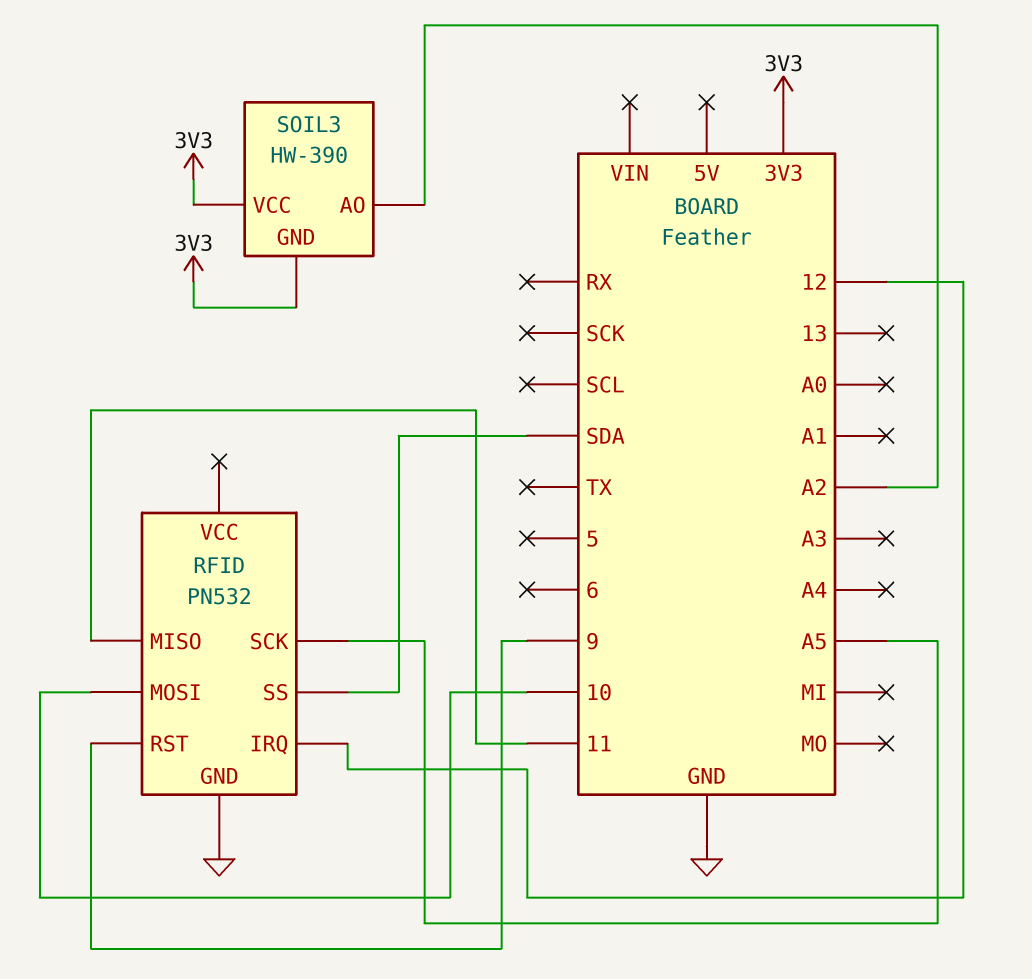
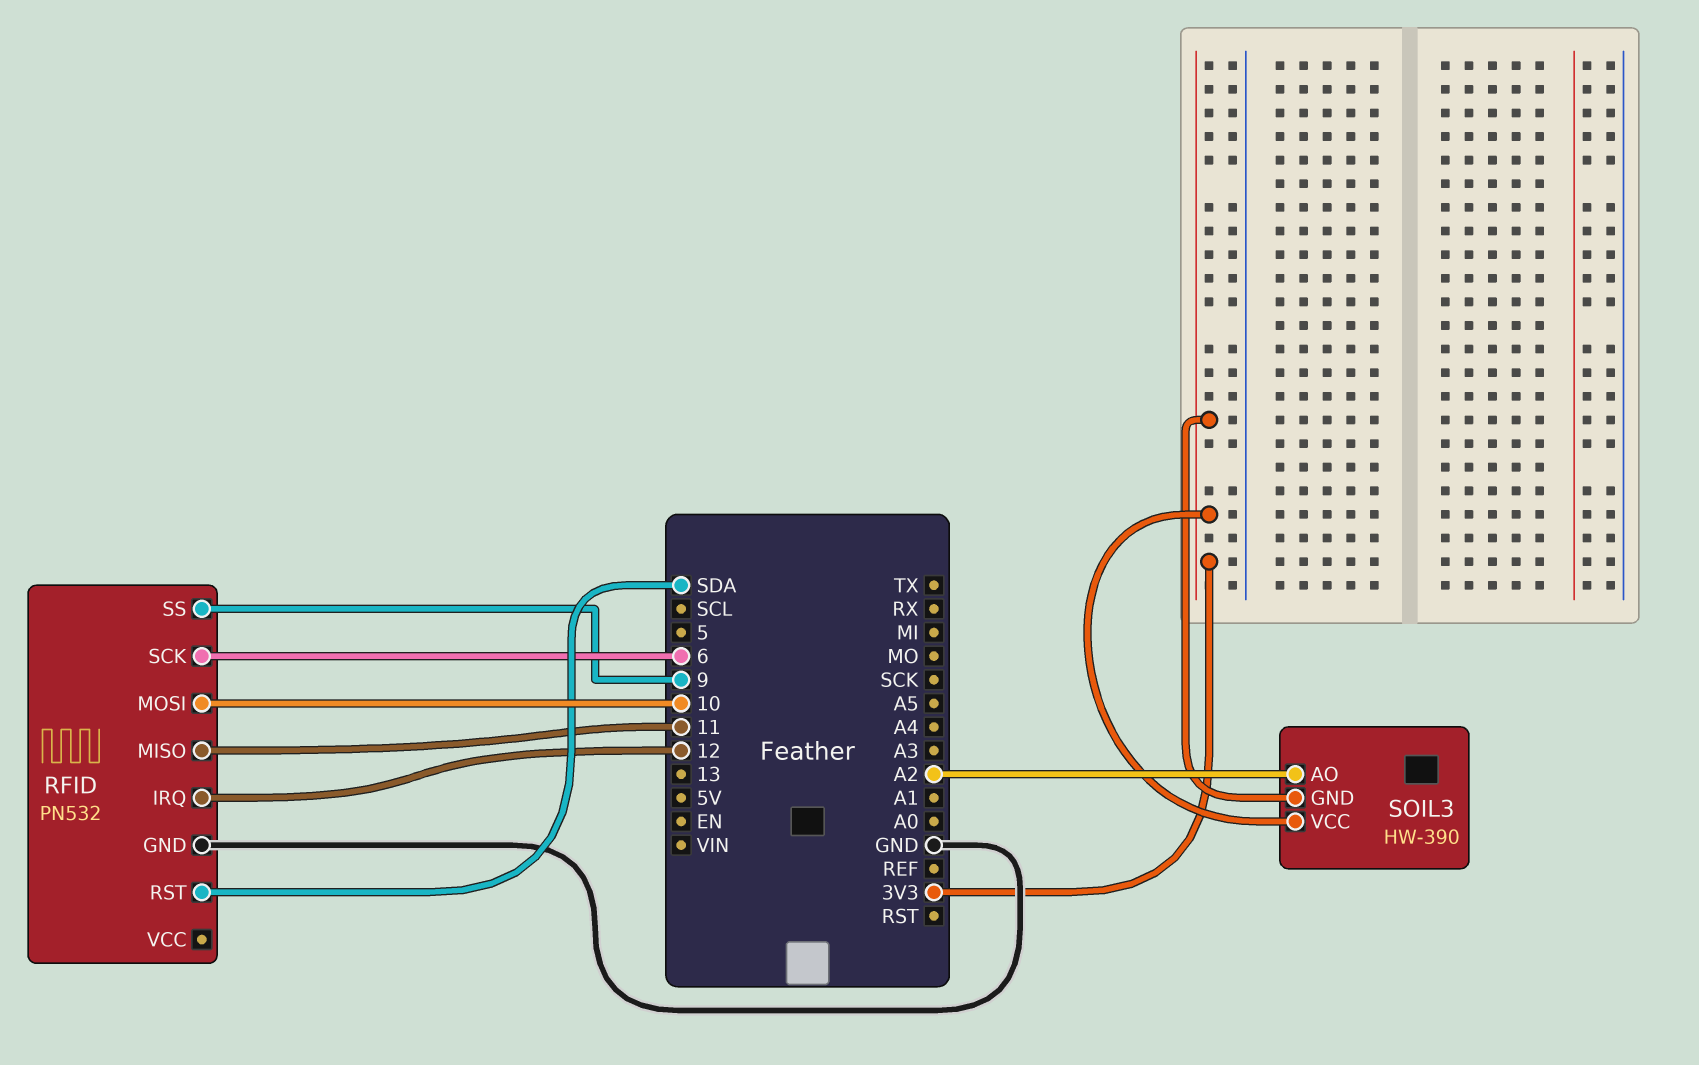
RFID pin RST: 9 -> SDA
RFID pin SCK: A5 -> 6
RFID pin SS: SDA -> 9

